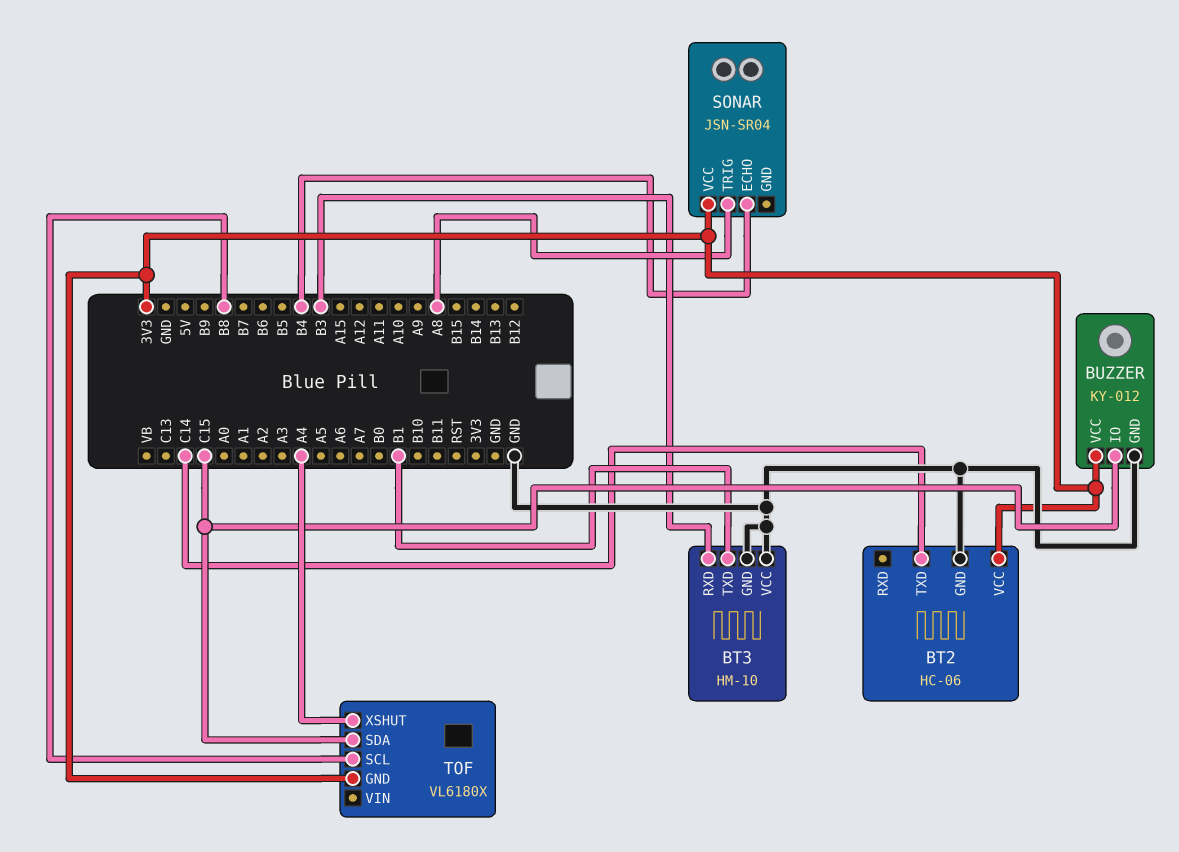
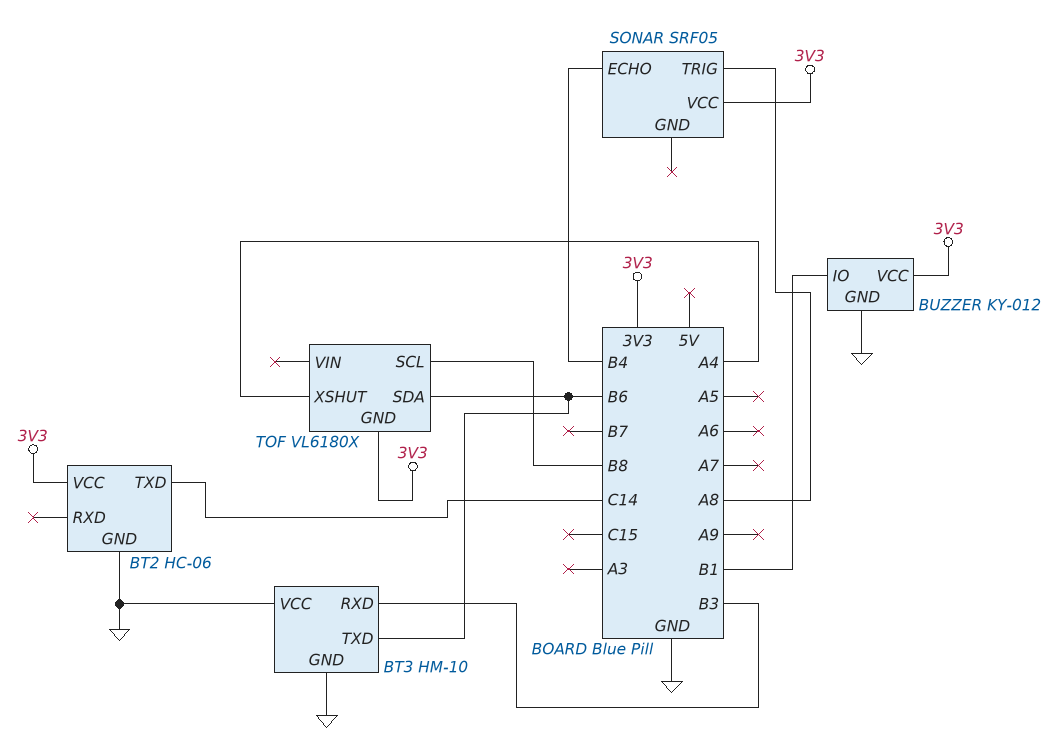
BT3 pin TXD: B1 -> B6
BUZZER pin IO: C15 -> B1
SONAR: JSN-SR04 -> SRF05
TOF pin SDA: C15 -> B6

